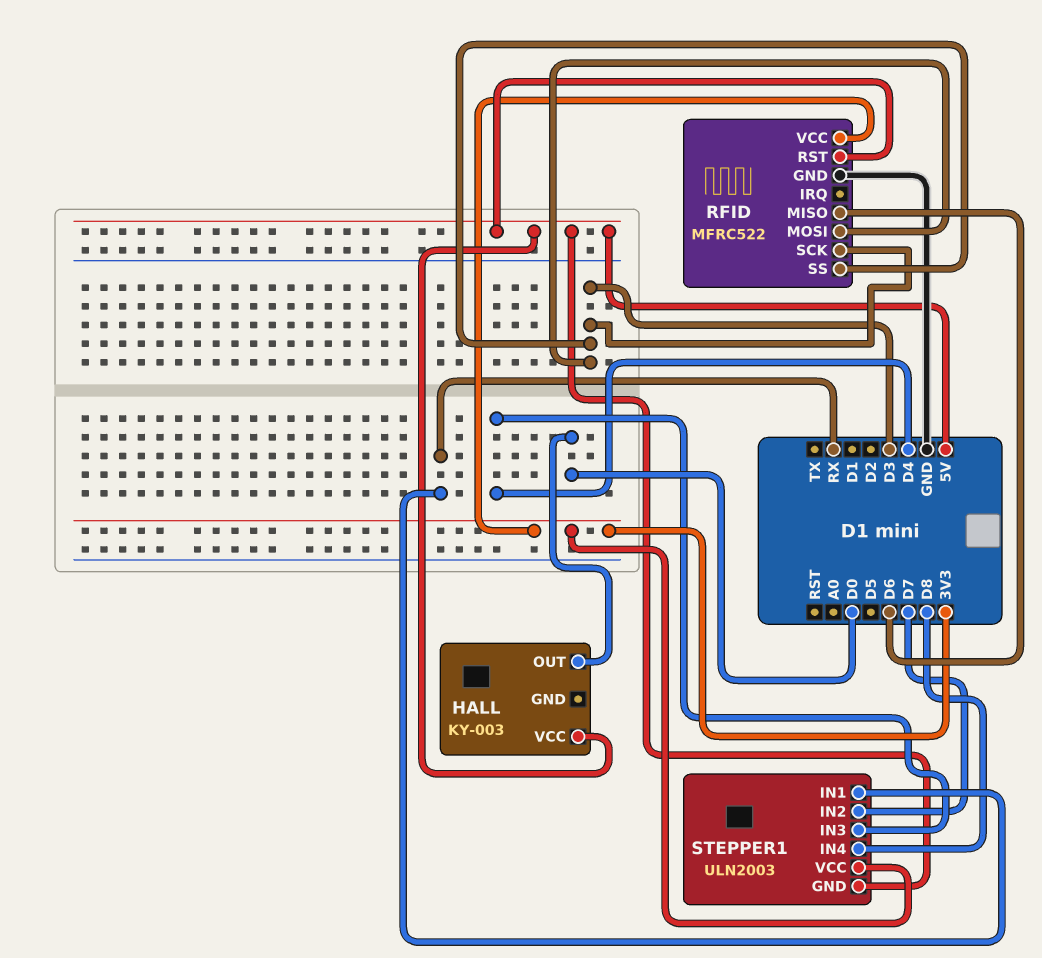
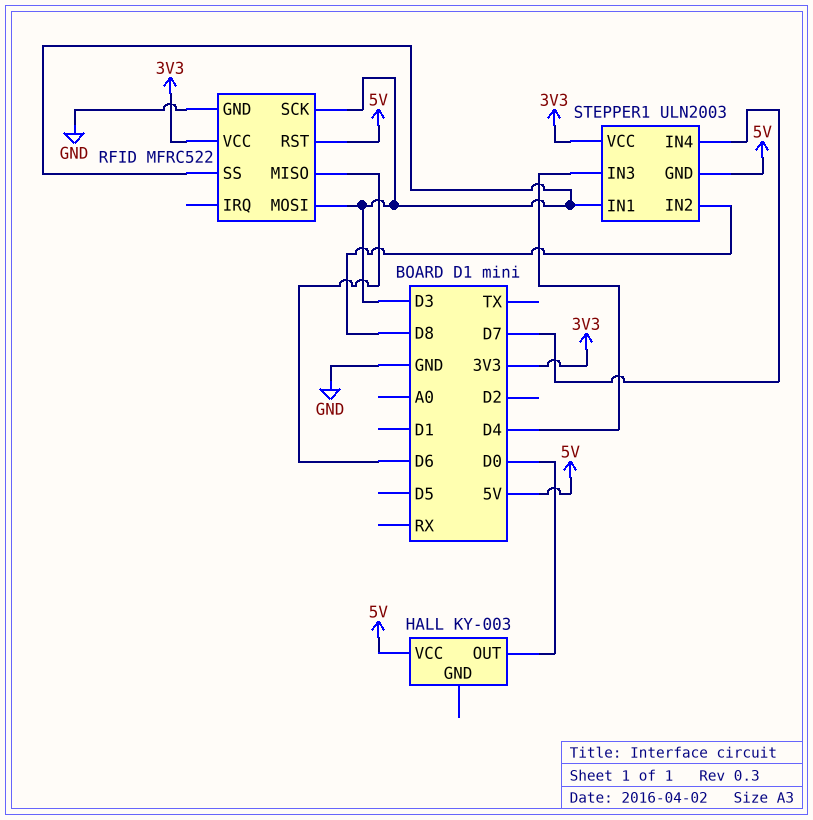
STEPPER1 pin IN1: RX -> D3
STEPPER1 pin IN2: D7 -> D8
STEPPER1 pin IN4: D8 -> D7

